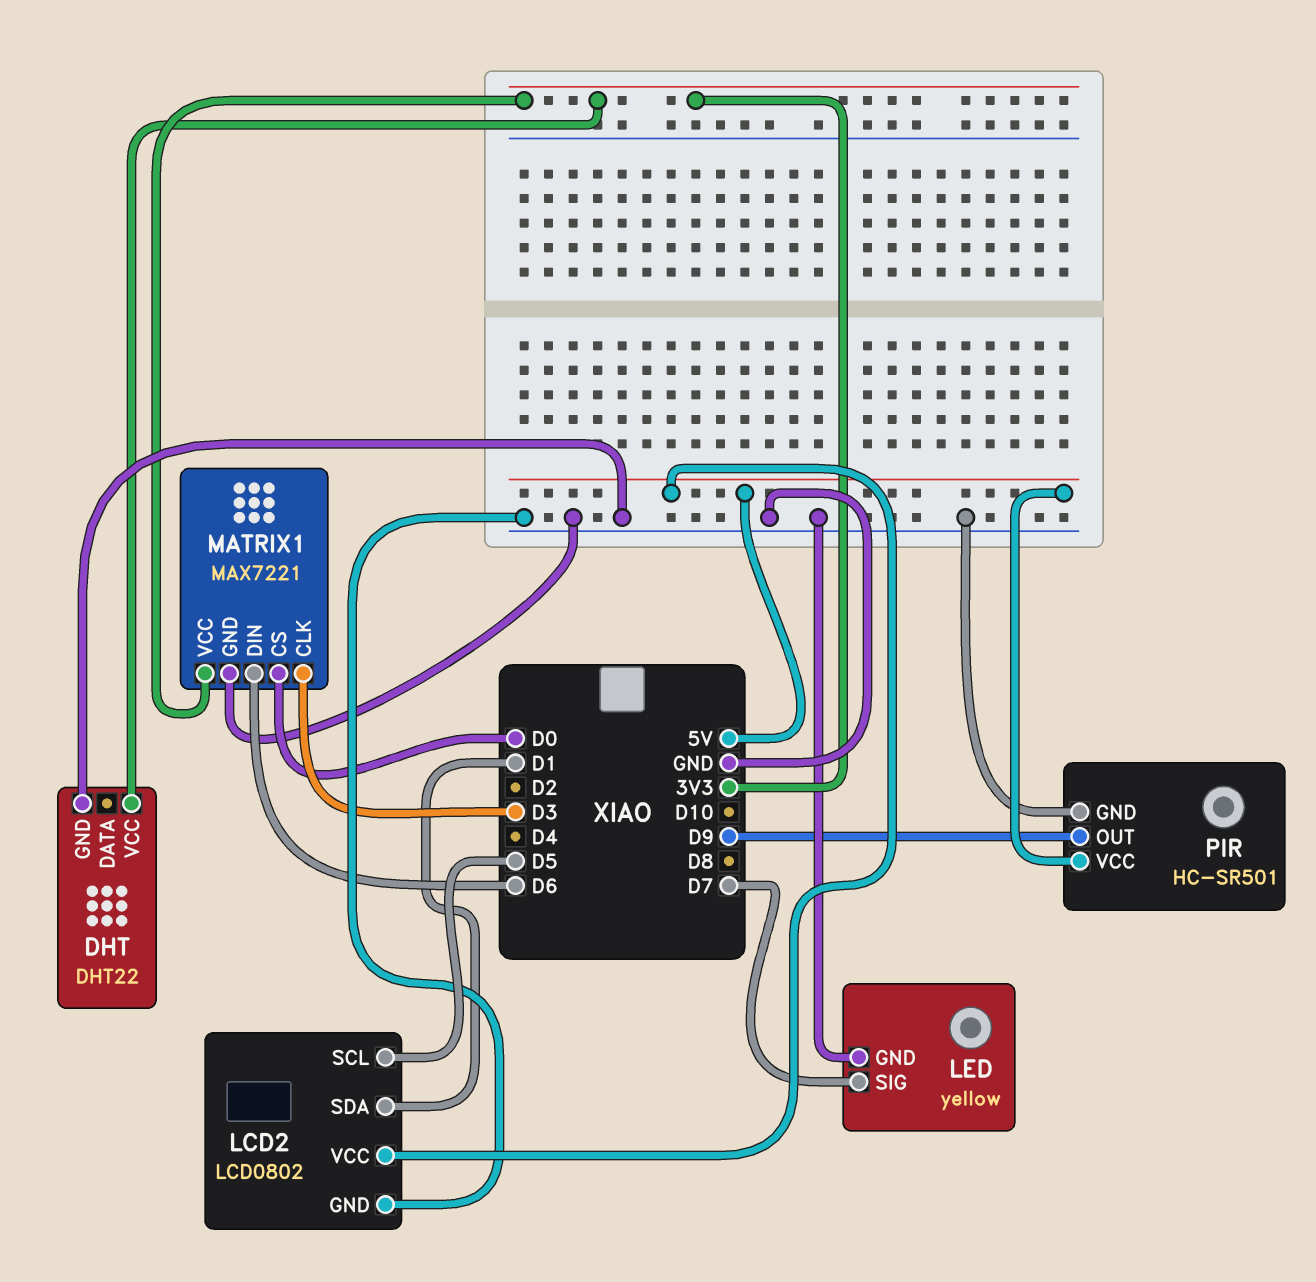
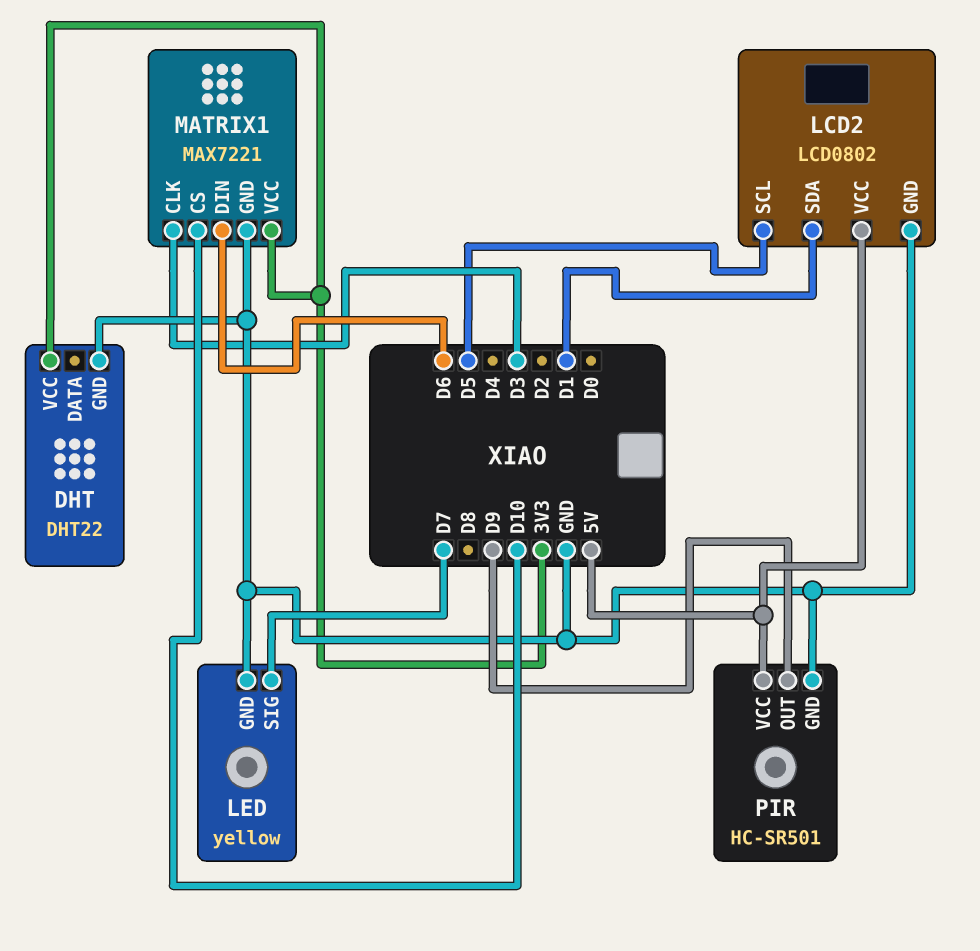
MATRIX1 pin CS: D0 -> D10

